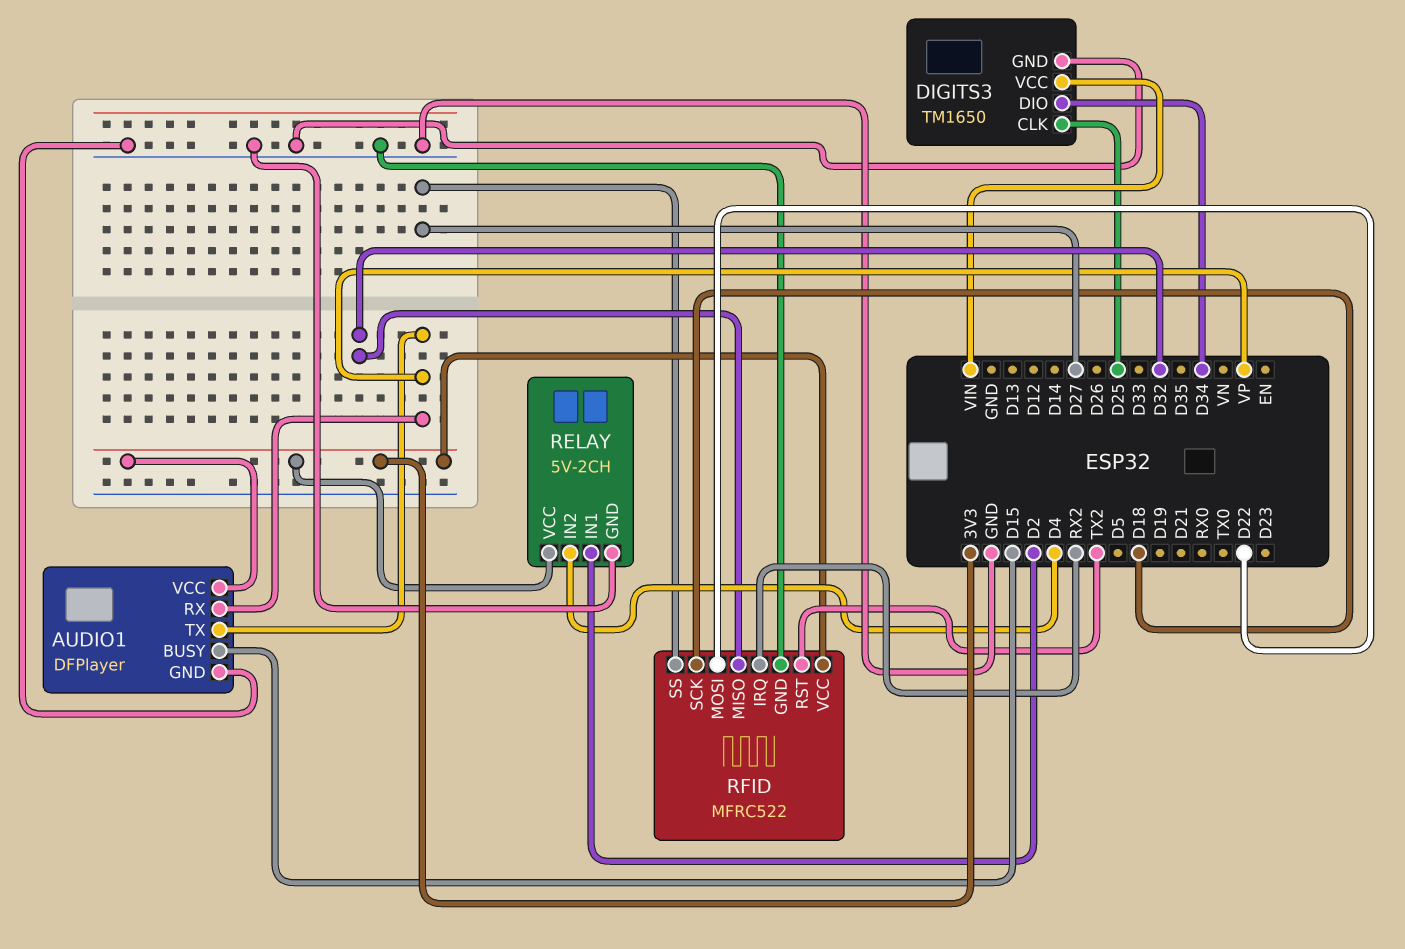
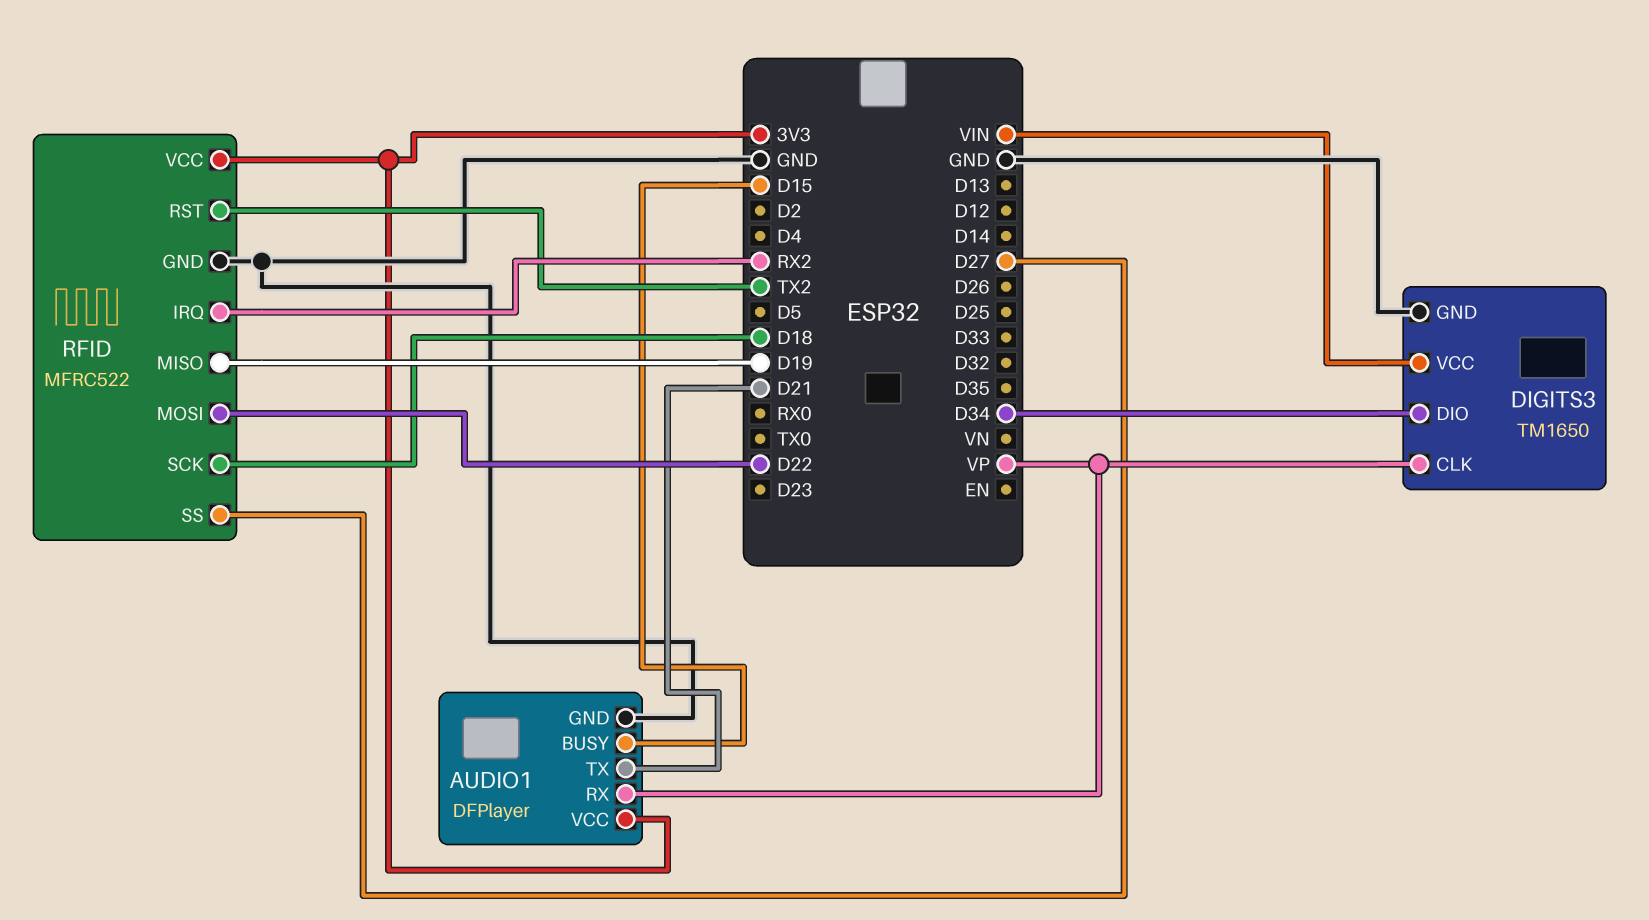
AUDIO1 pin TX: VP -> D21
DIGITS3 pin CLK: D25 -> VP
RELAY: 5V-2CH -> none
RELAY pin GND: GND -> none
RELAY pin IN1: D2 -> none
RELAY pin IN2: D4 -> none
RELAY pin VCC: 3V3 -> none
RFID pin MISO: D32 -> D19

